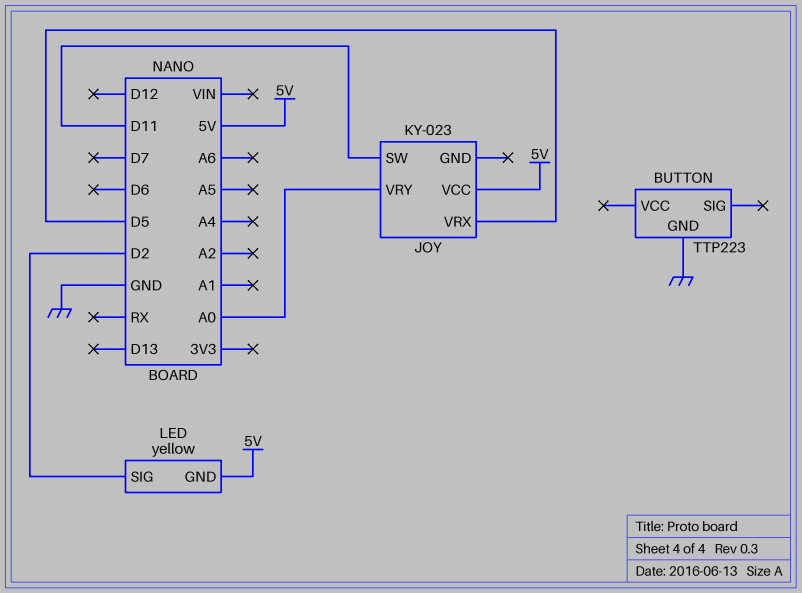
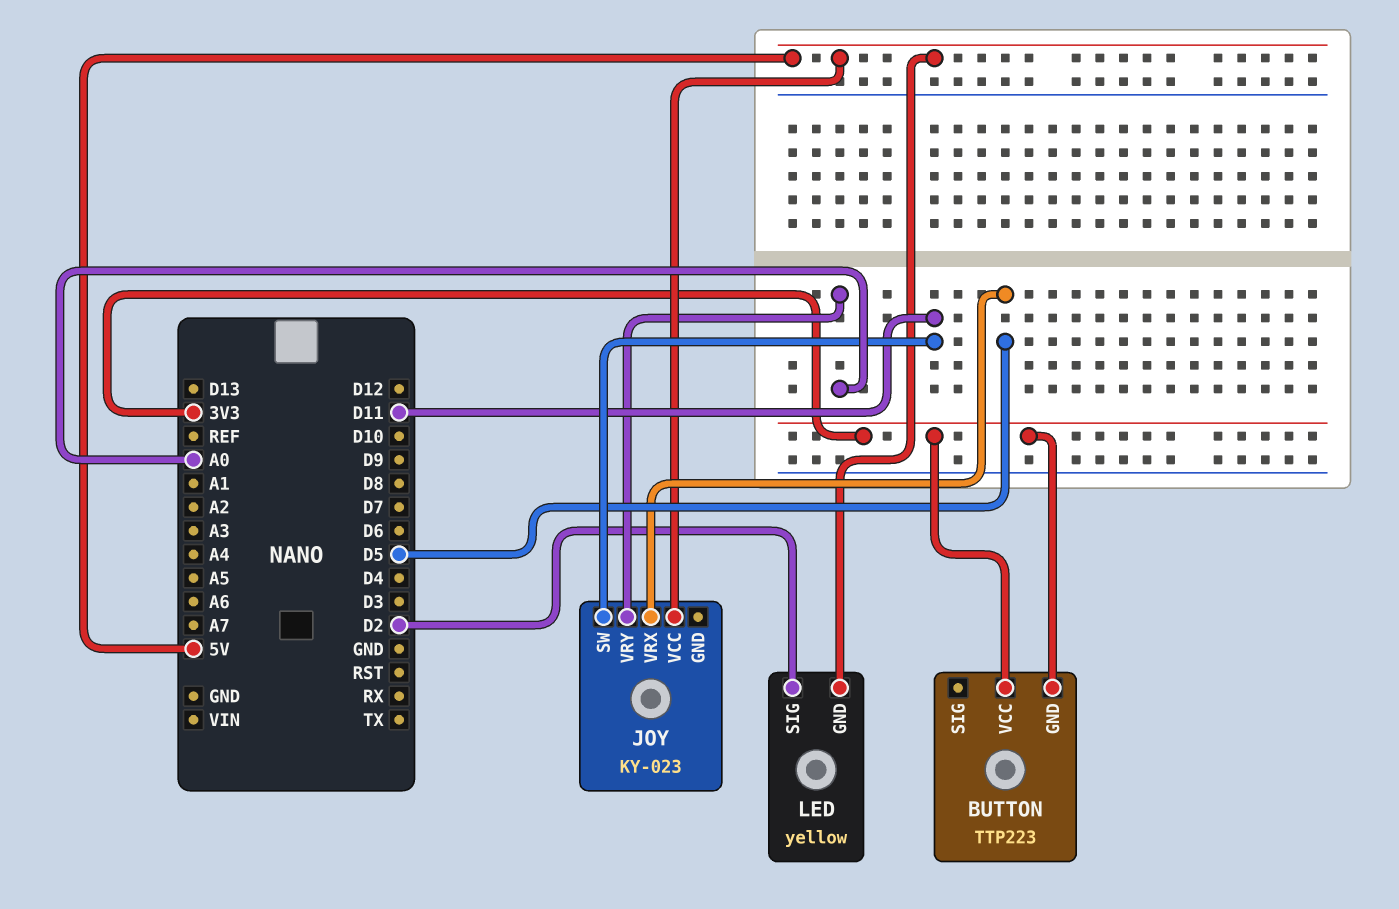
BUTTON pin GND: GND -> 3V3
BUTTON pin VCC: none -> 3V3

